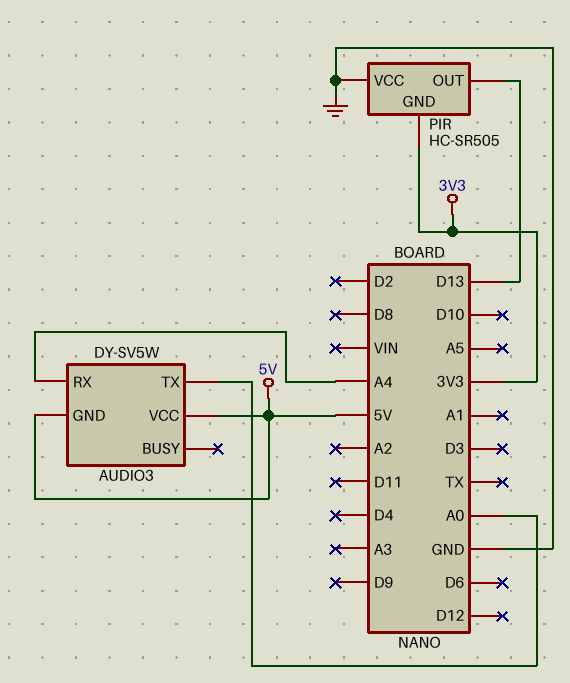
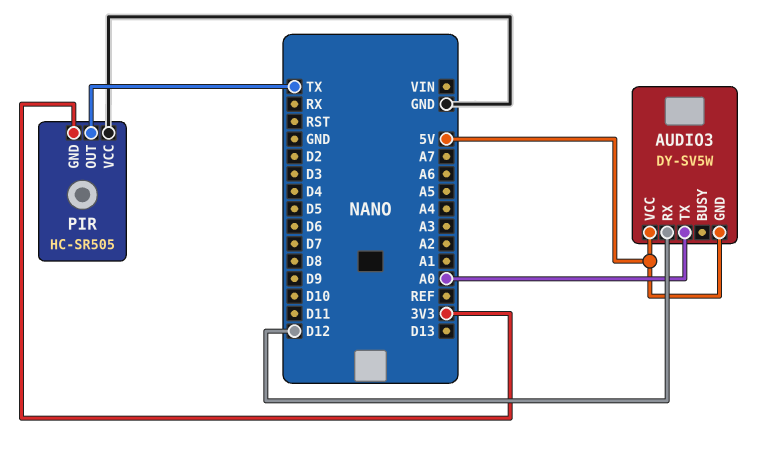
AUDIO3 pin RX: A4 -> D12
PIR pin OUT: D13 -> TX

